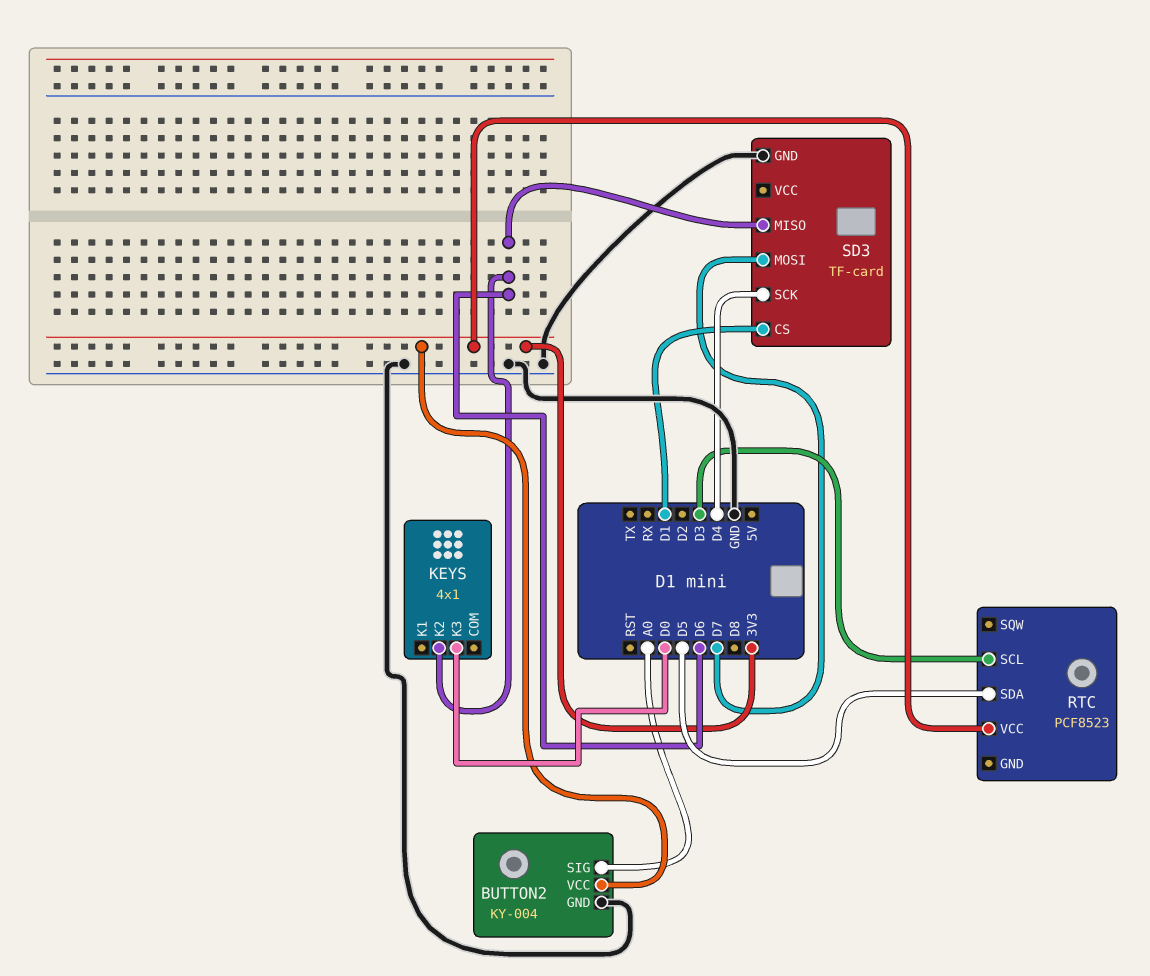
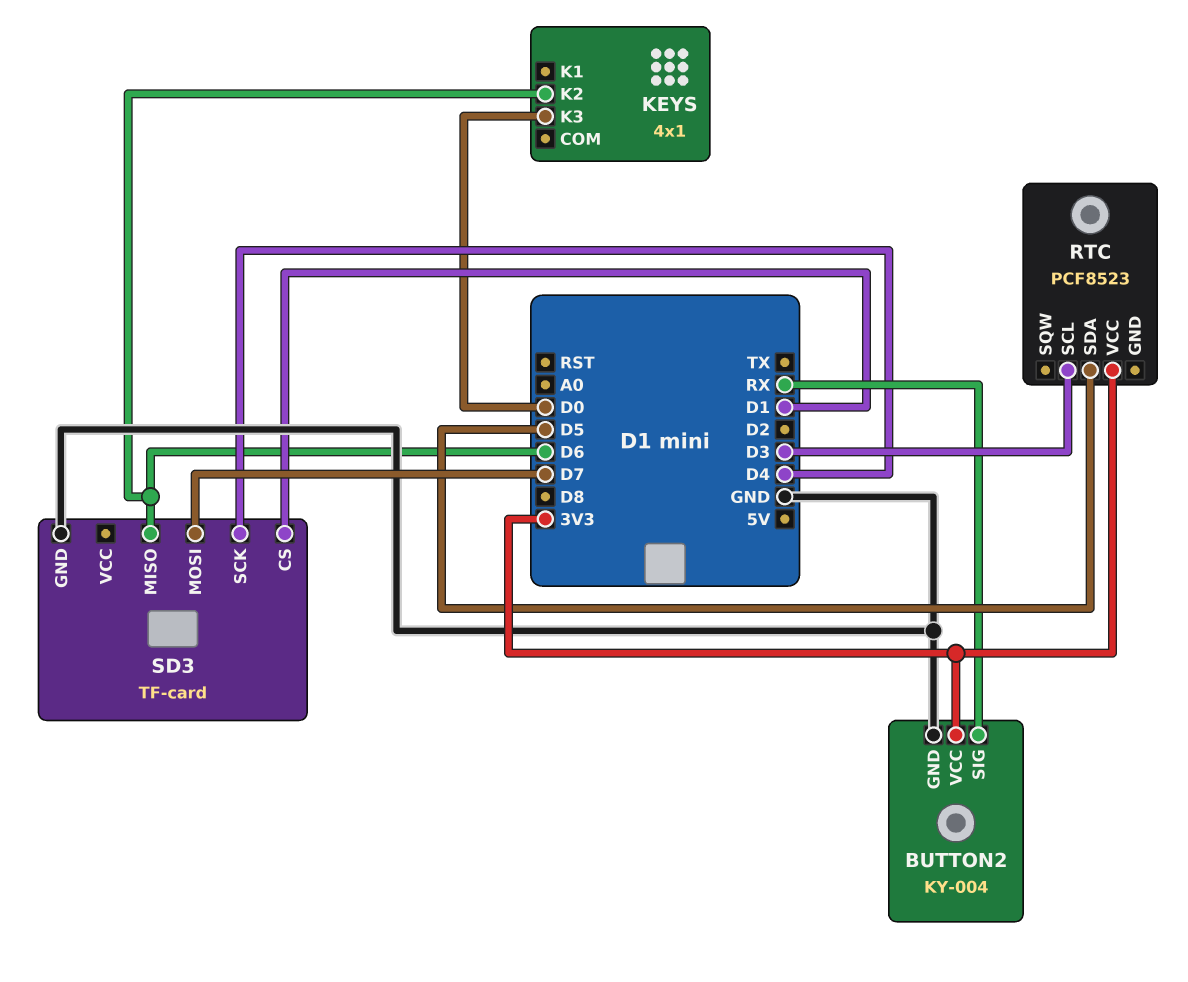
BUTTON2 pin SIG: A0 -> RX

